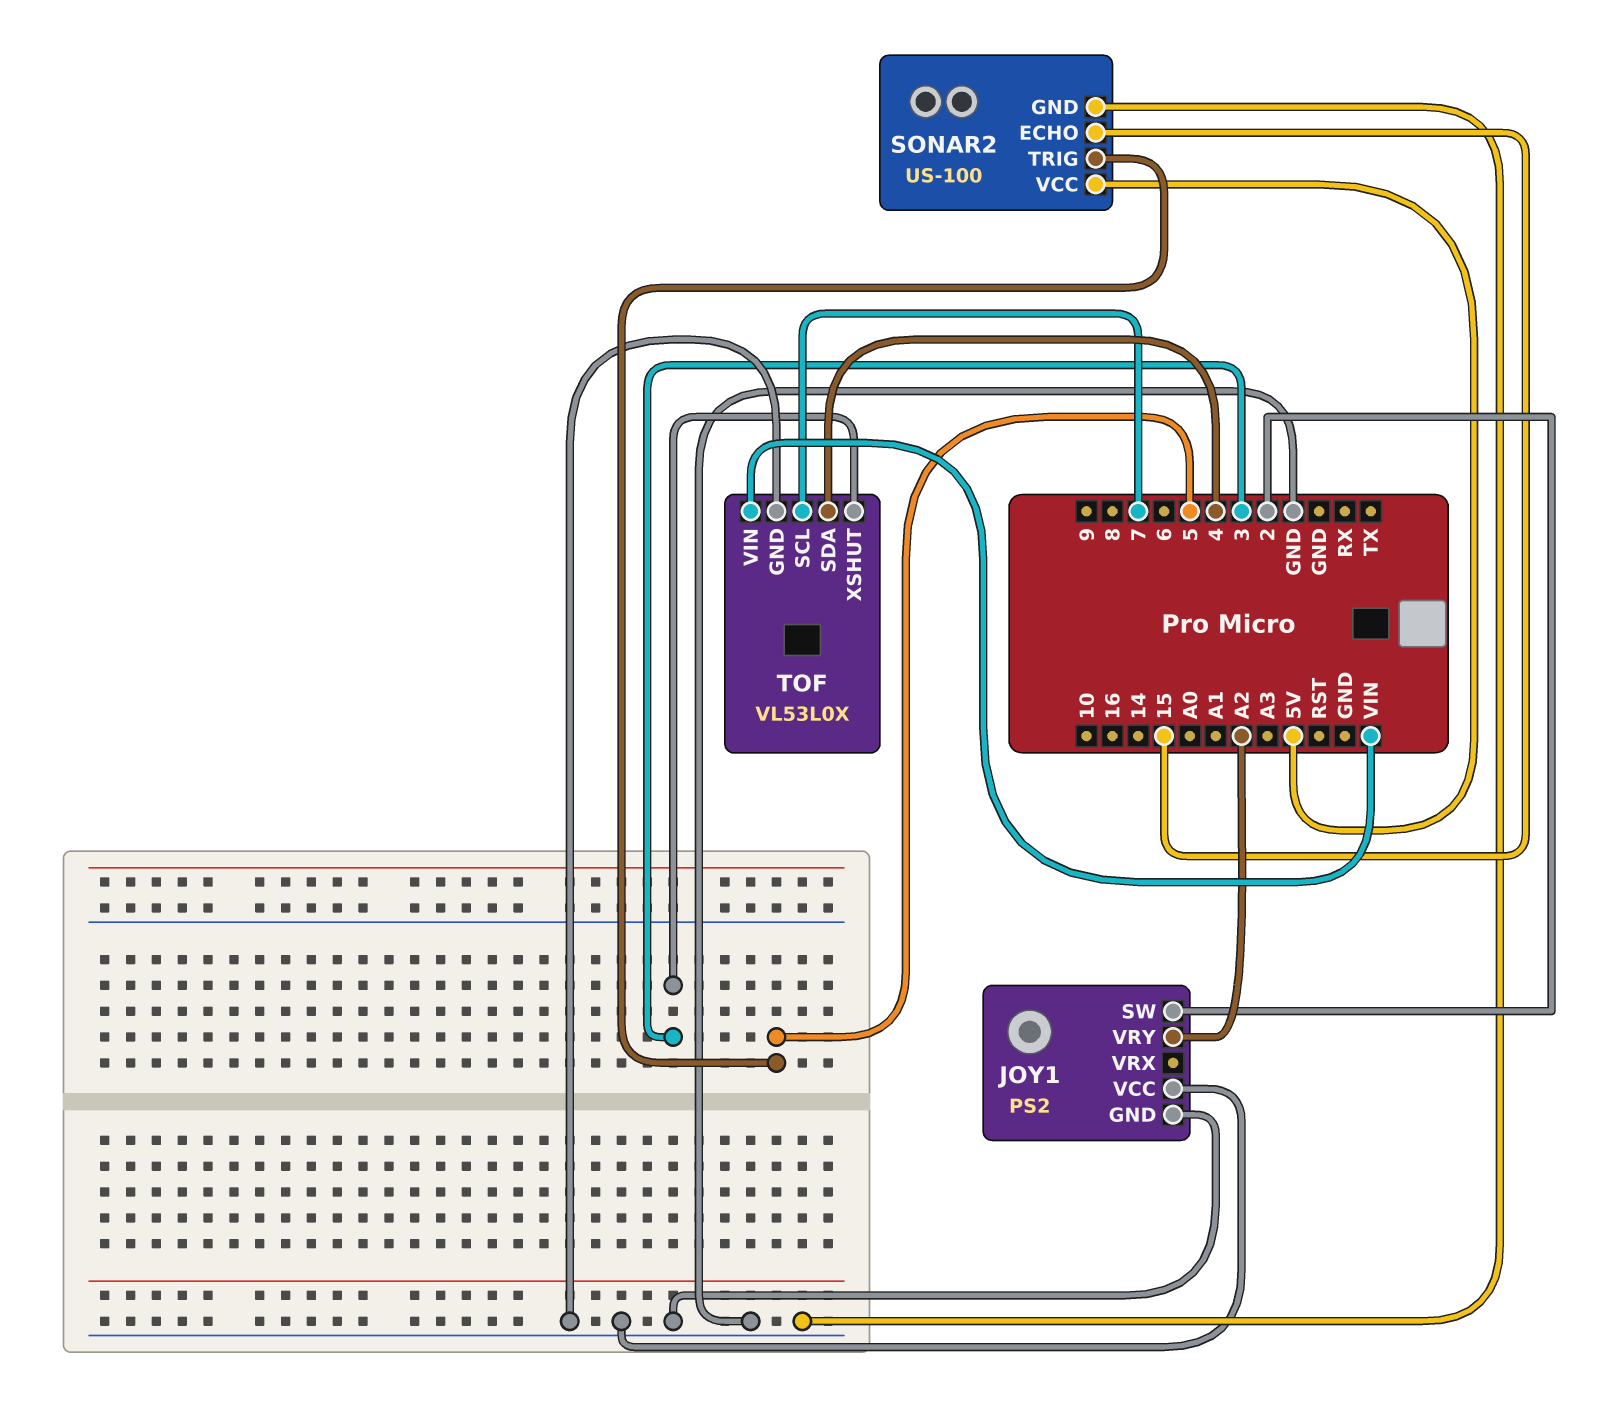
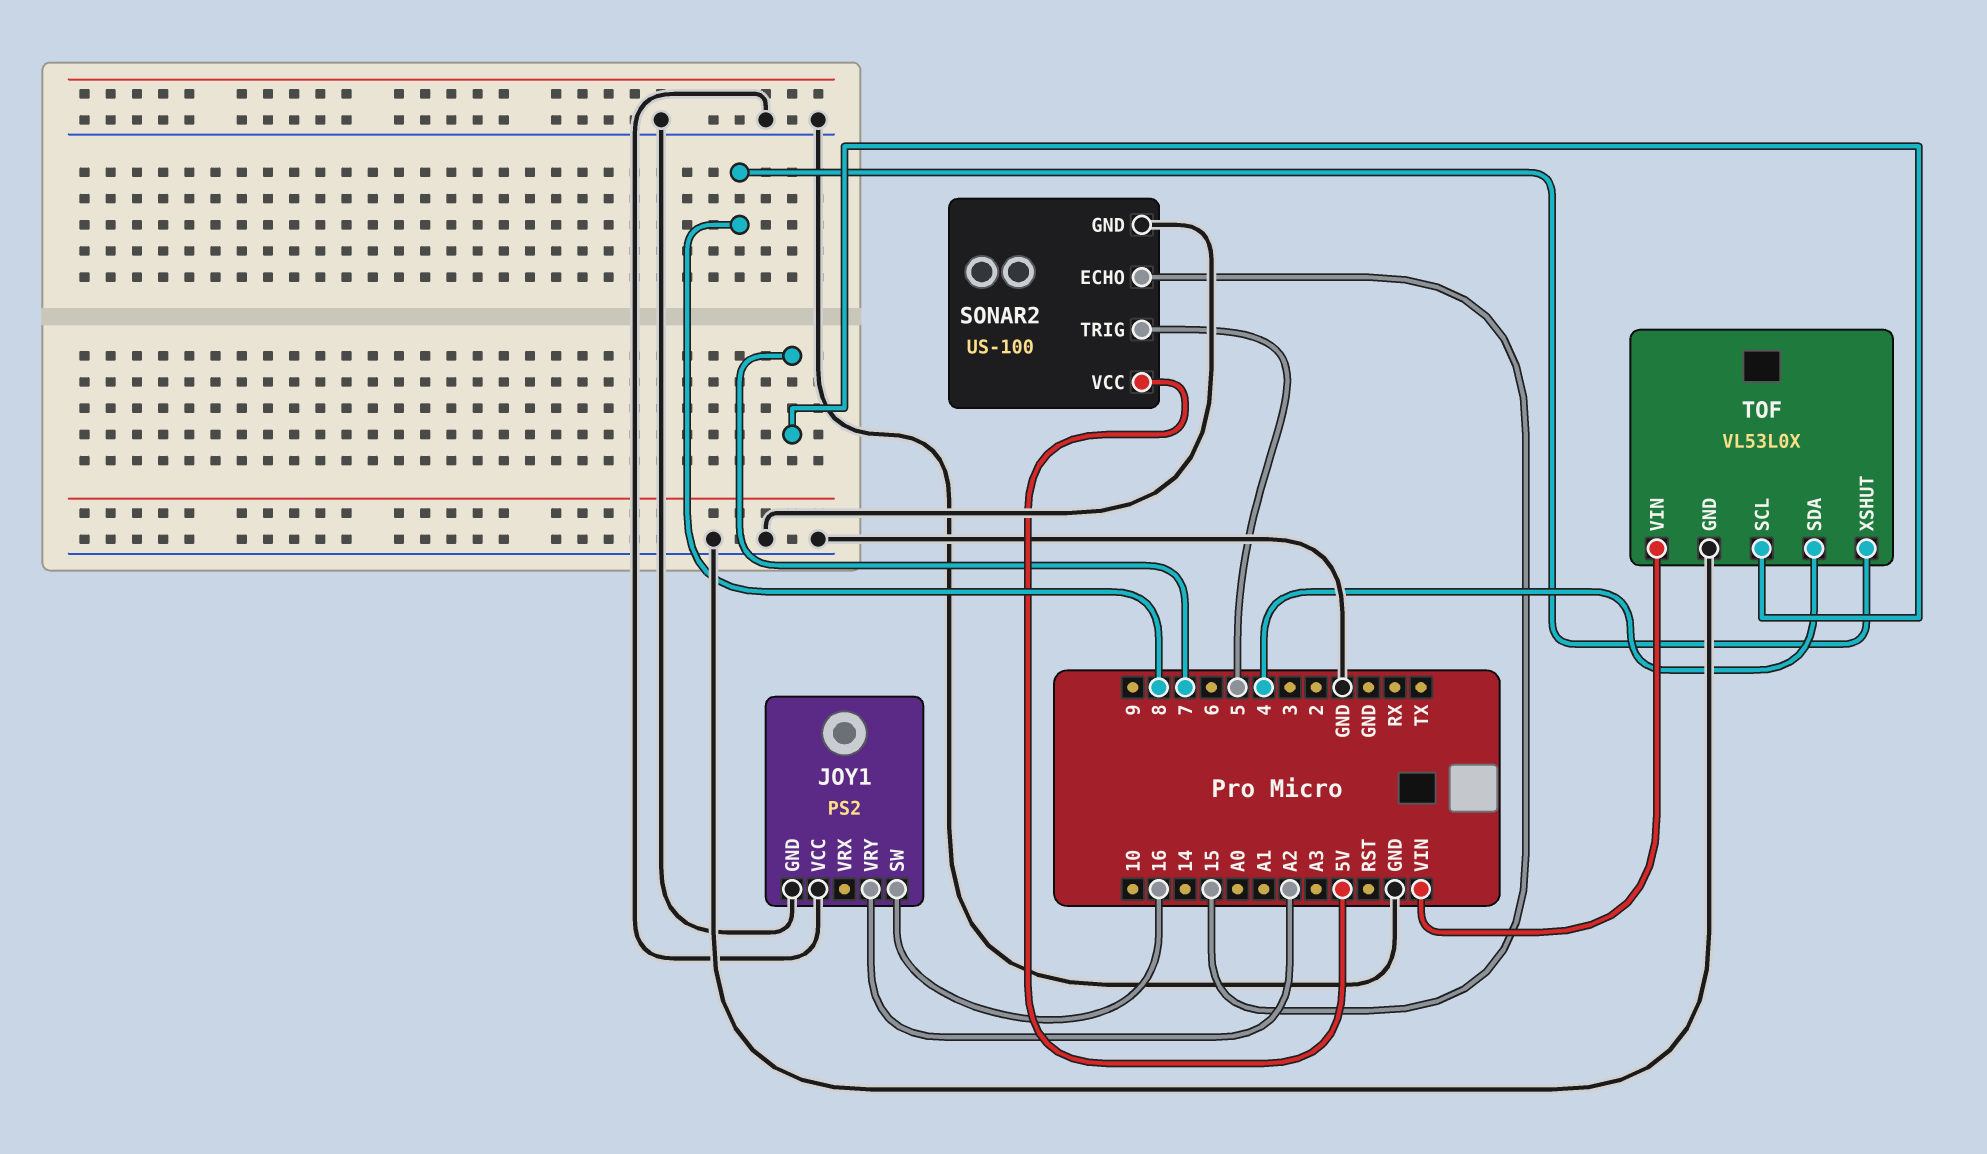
JOY1 pin SW: 2 -> 16
TOF pin XSHUT: 3 -> 8

